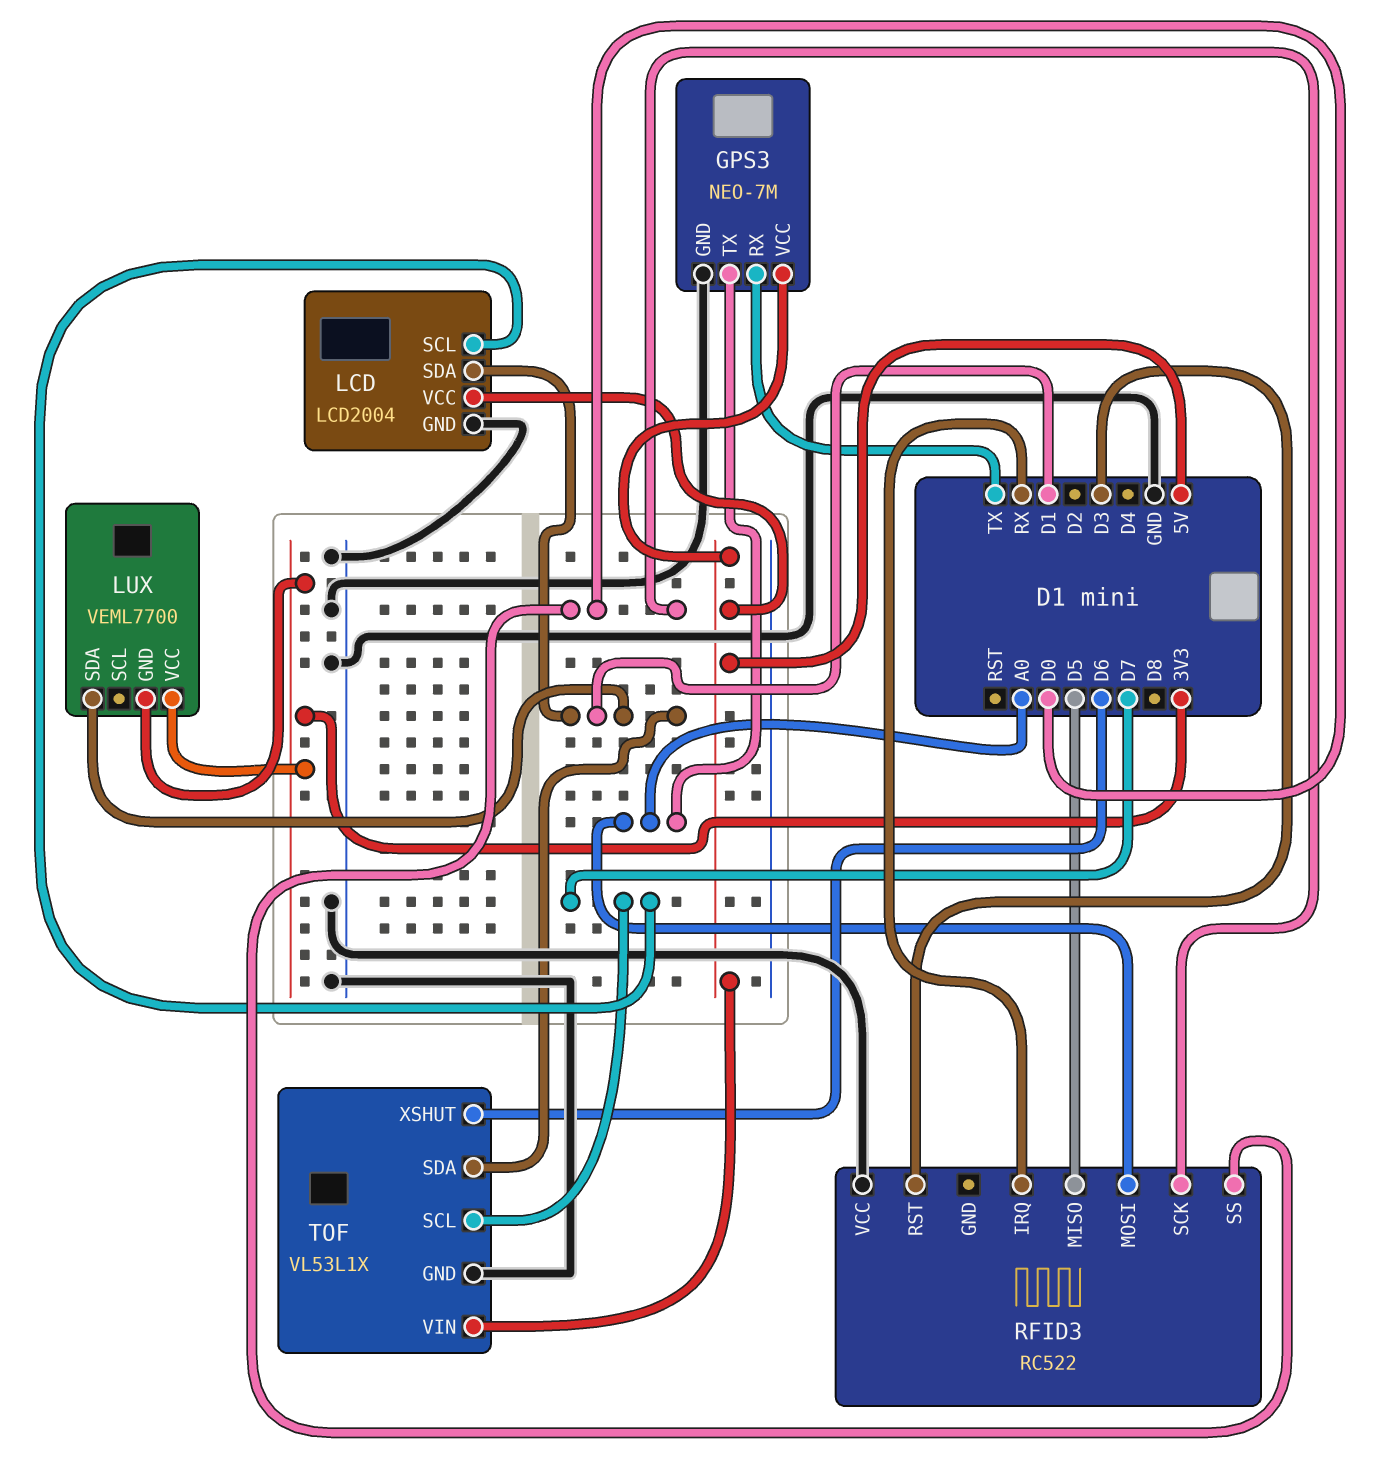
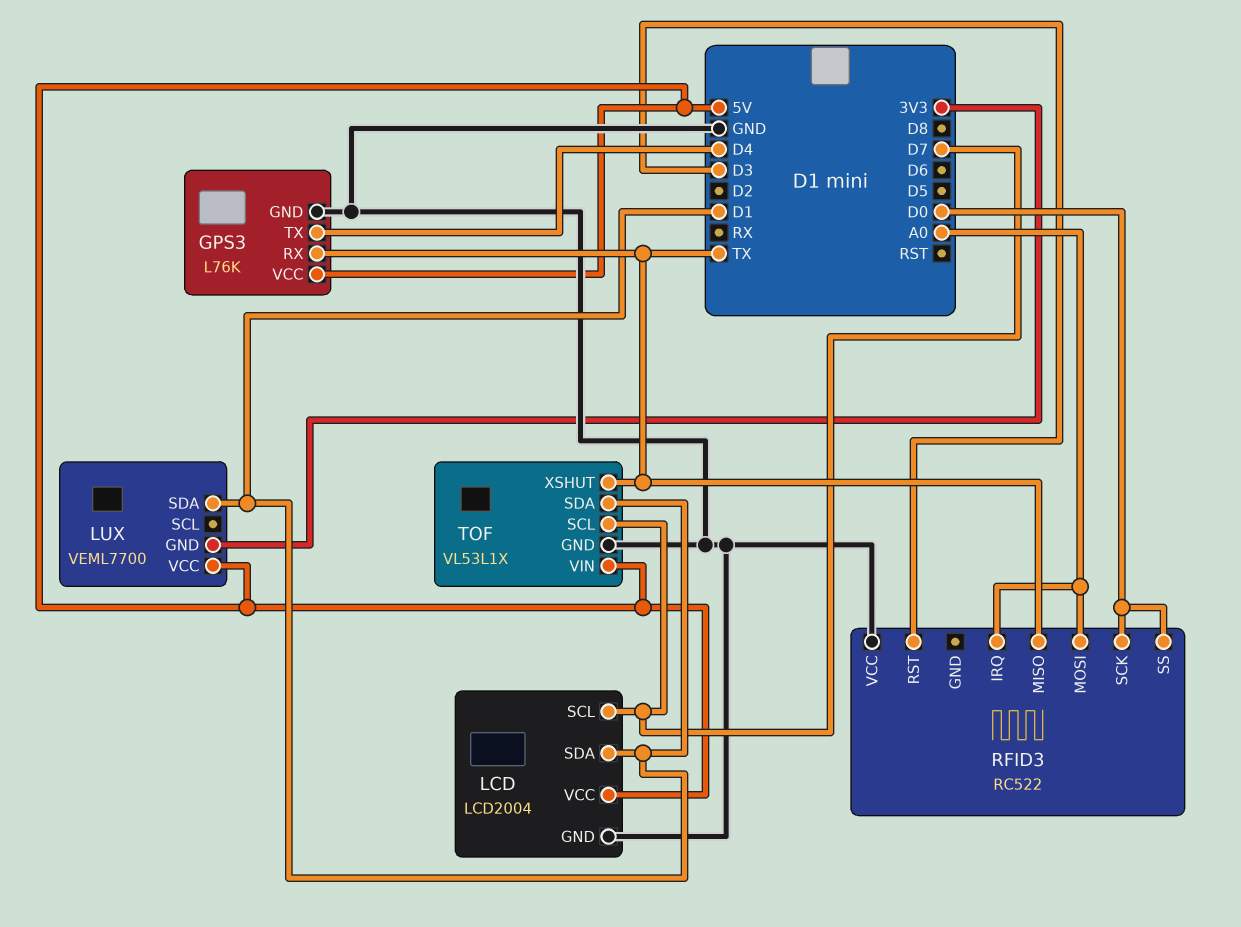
GPS3: NEO-7M -> L76K
GPS3 pin TX: A0 -> D4
LUX pin VCC: 3V3 -> 5V
RFID3 pin IRQ: RX -> A0
RFID3 pin MISO: D5 -> TX
TOF pin XSHUT: D6 -> TX

